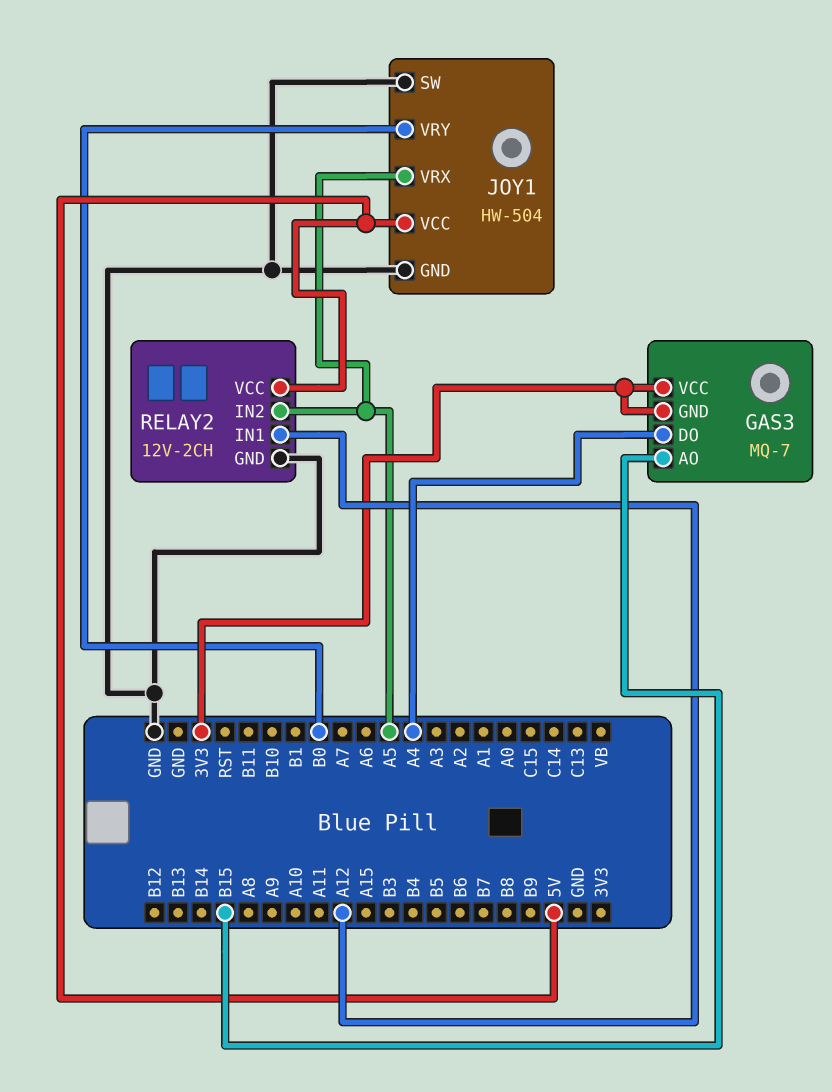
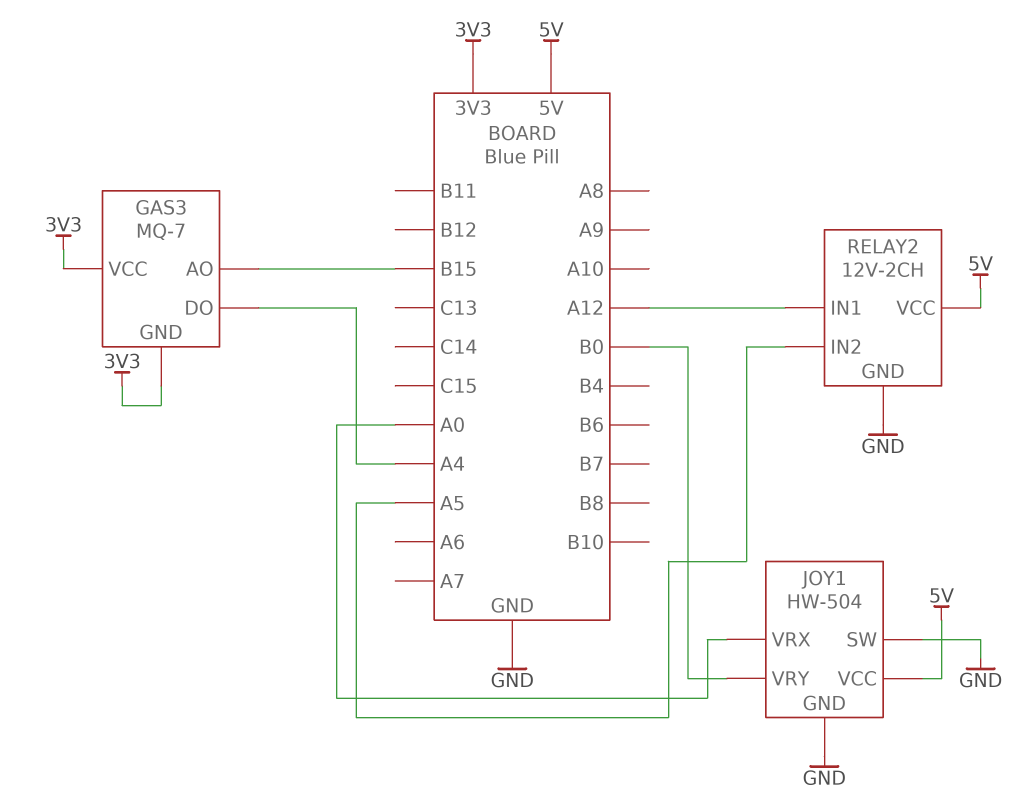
JOY1 pin VRX: A5 -> A0

